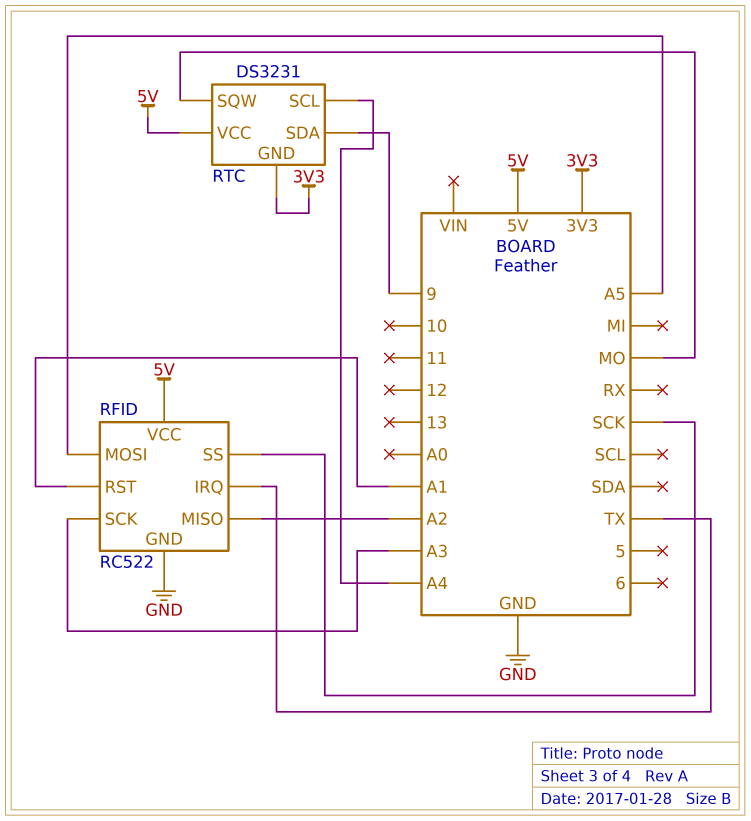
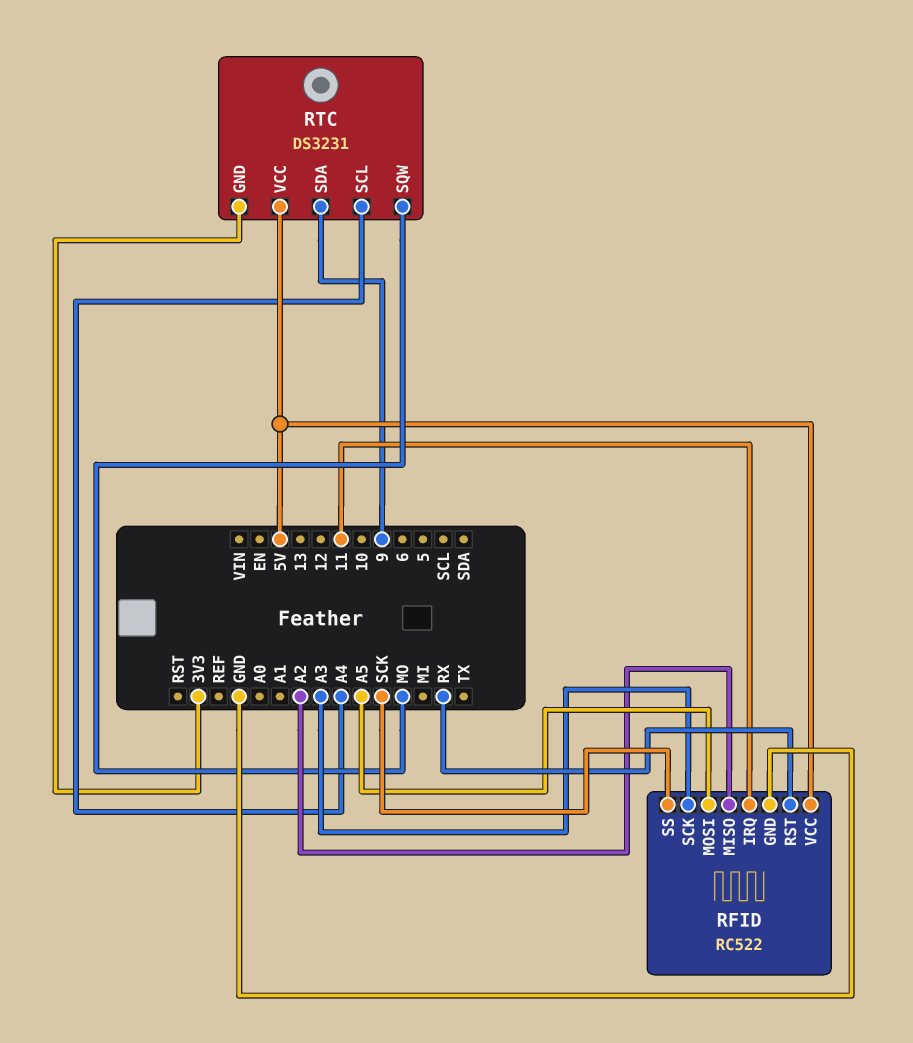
RFID pin IRQ: TX -> 11
RFID pin RST: A1 -> RX

